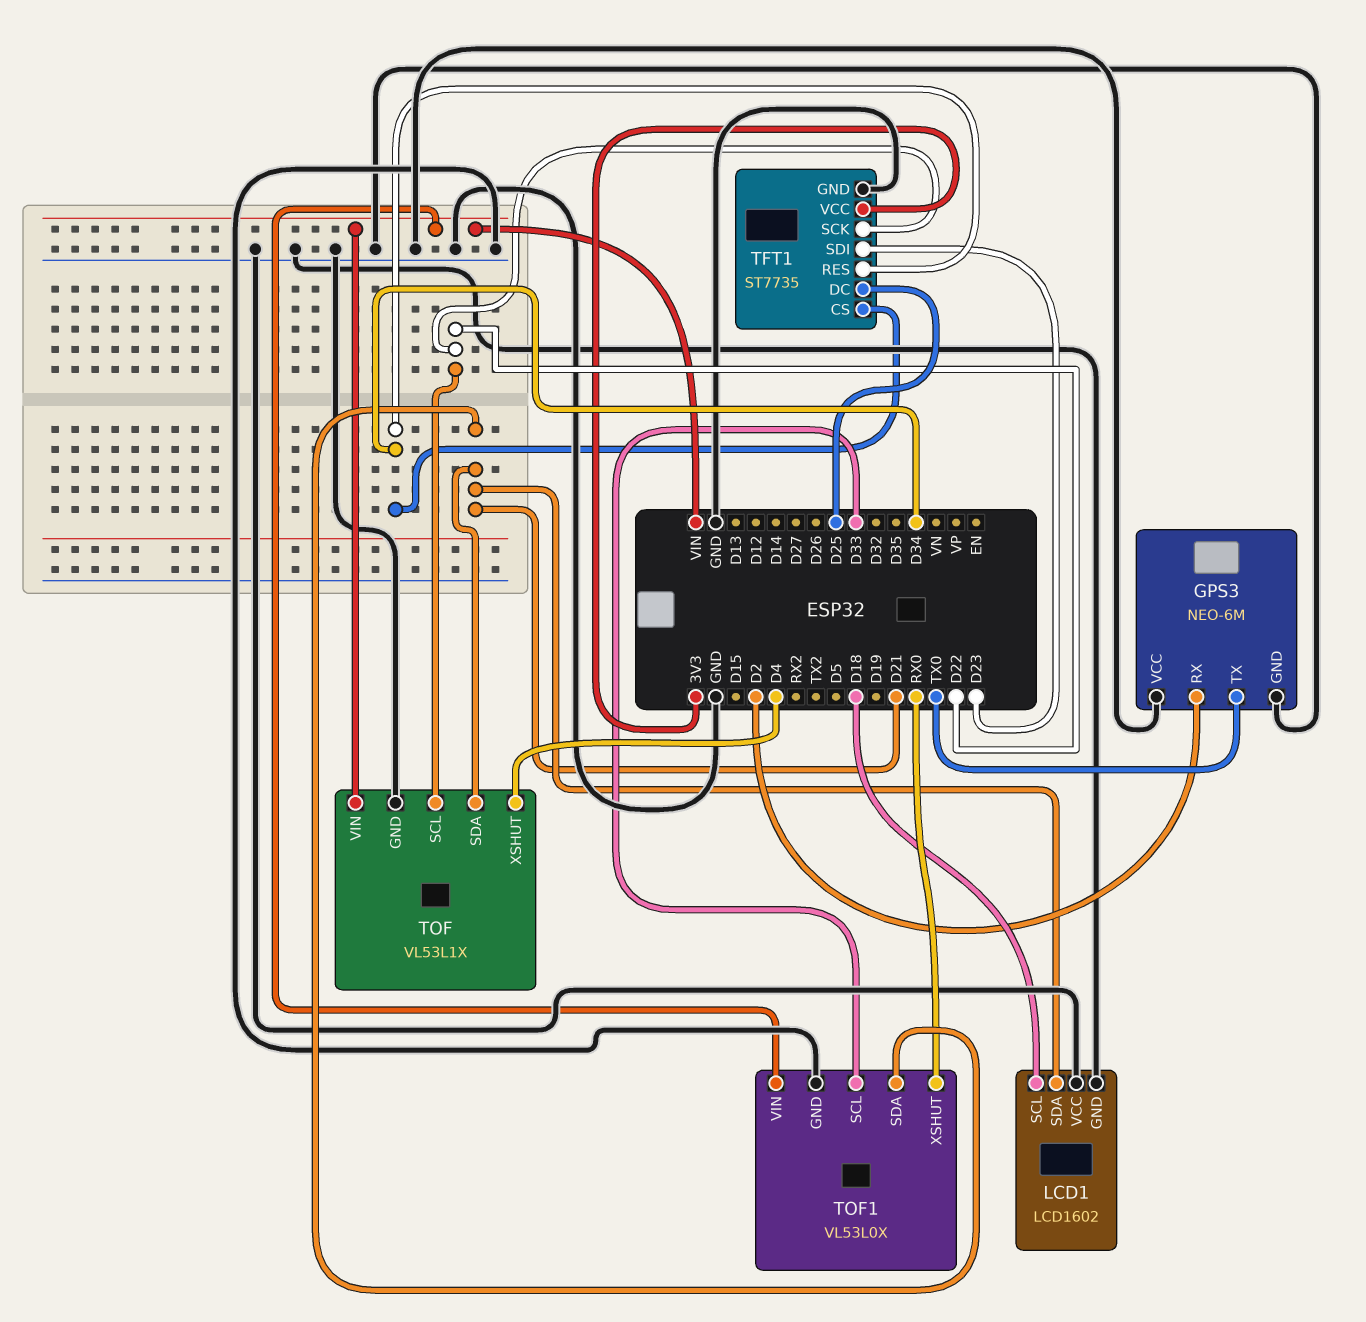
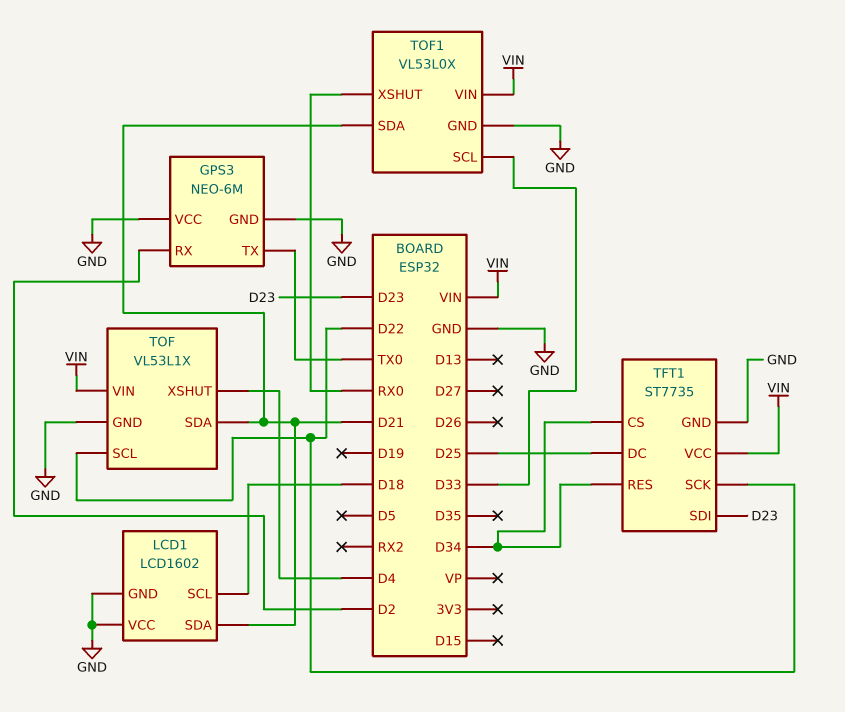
TFT1 pin VCC: 3V3 -> VIN

